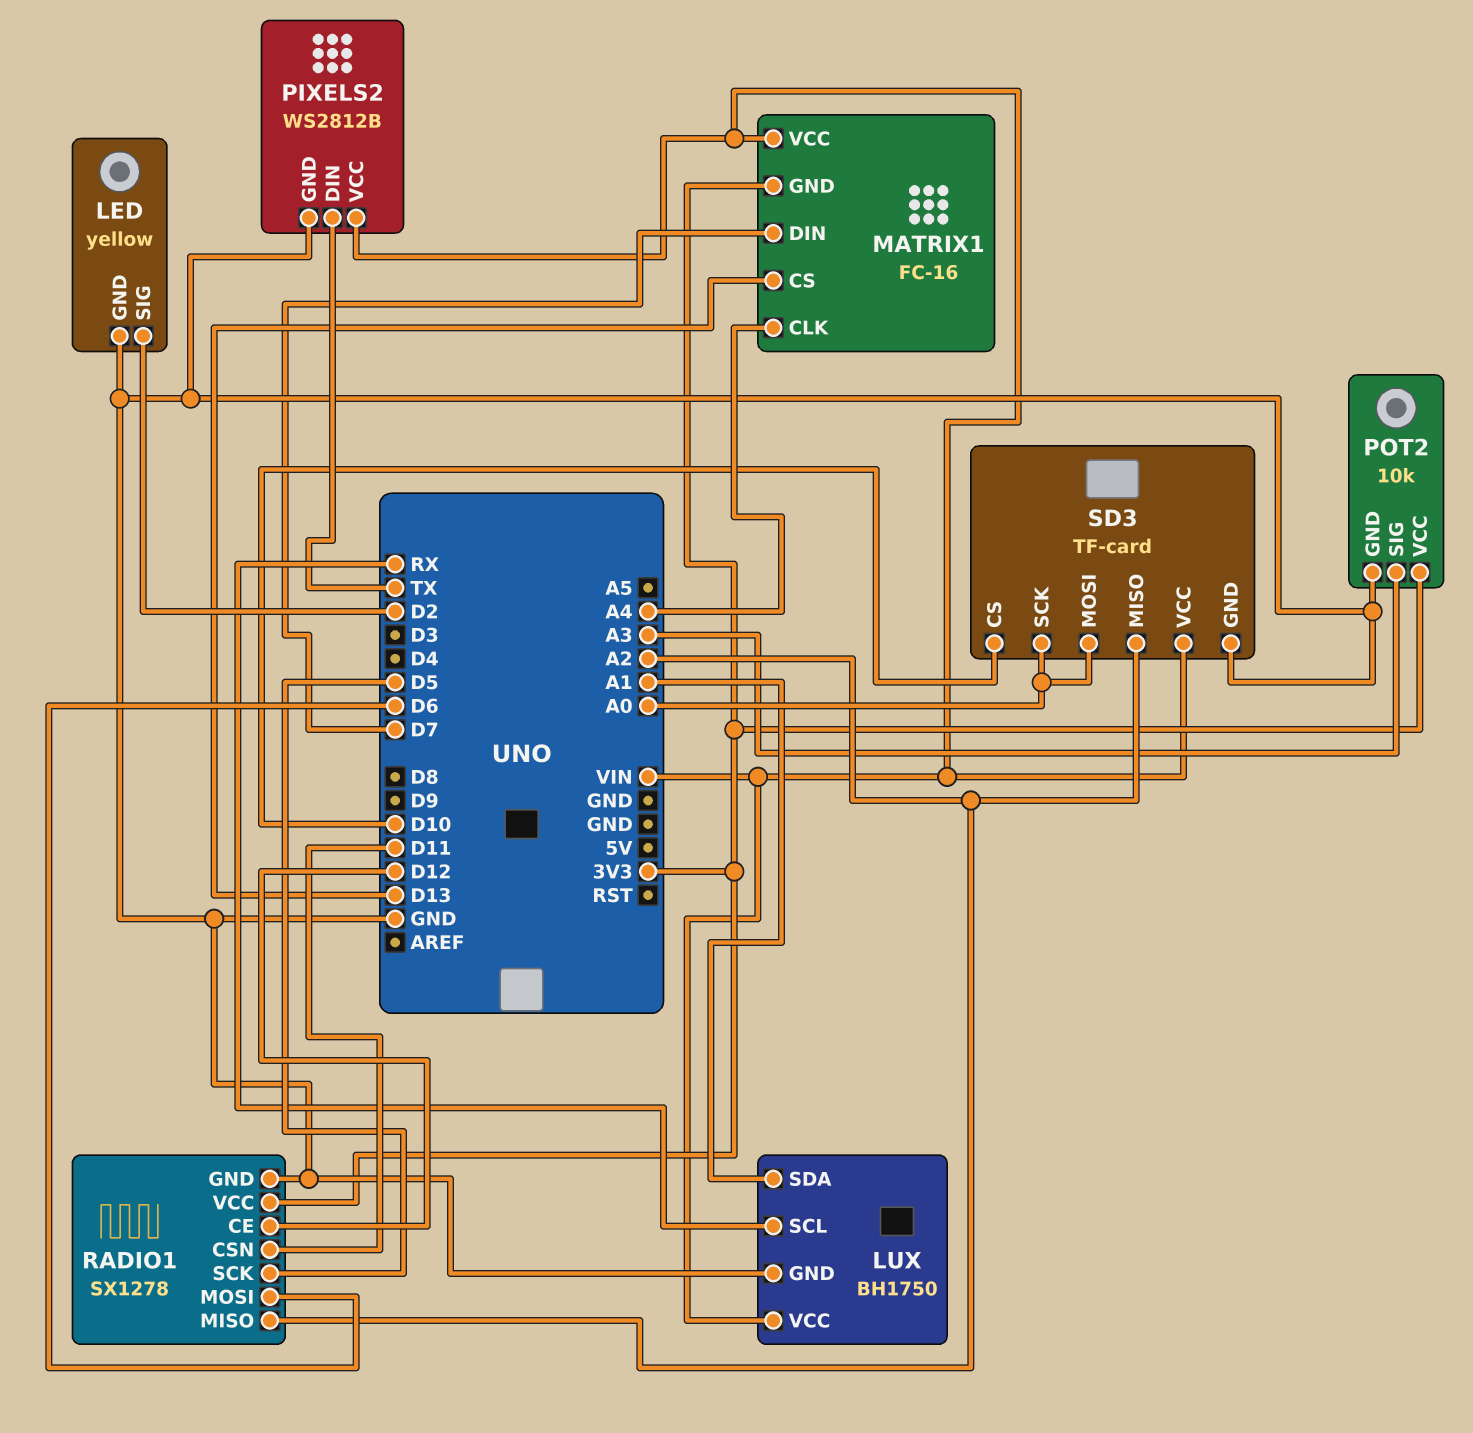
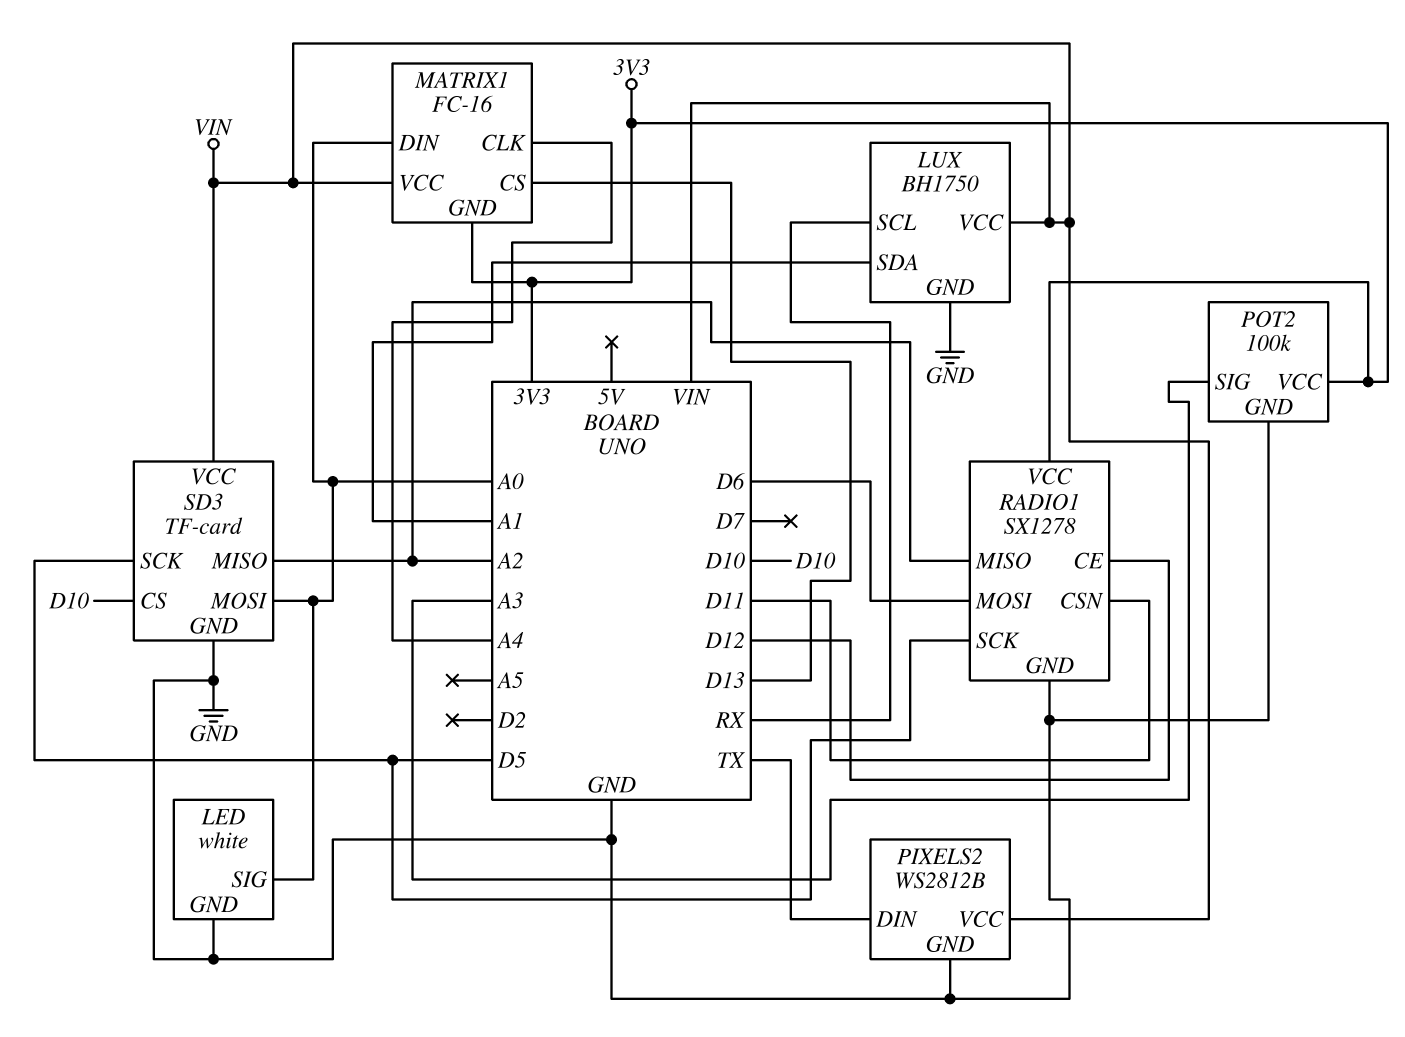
LED: yellow -> white
LED pin SIG: D2 -> A0
MATRIX1 pin DIN: D7 -> A0
POT2: 10k -> 100k
SD3 pin SCK: A0 -> D5

